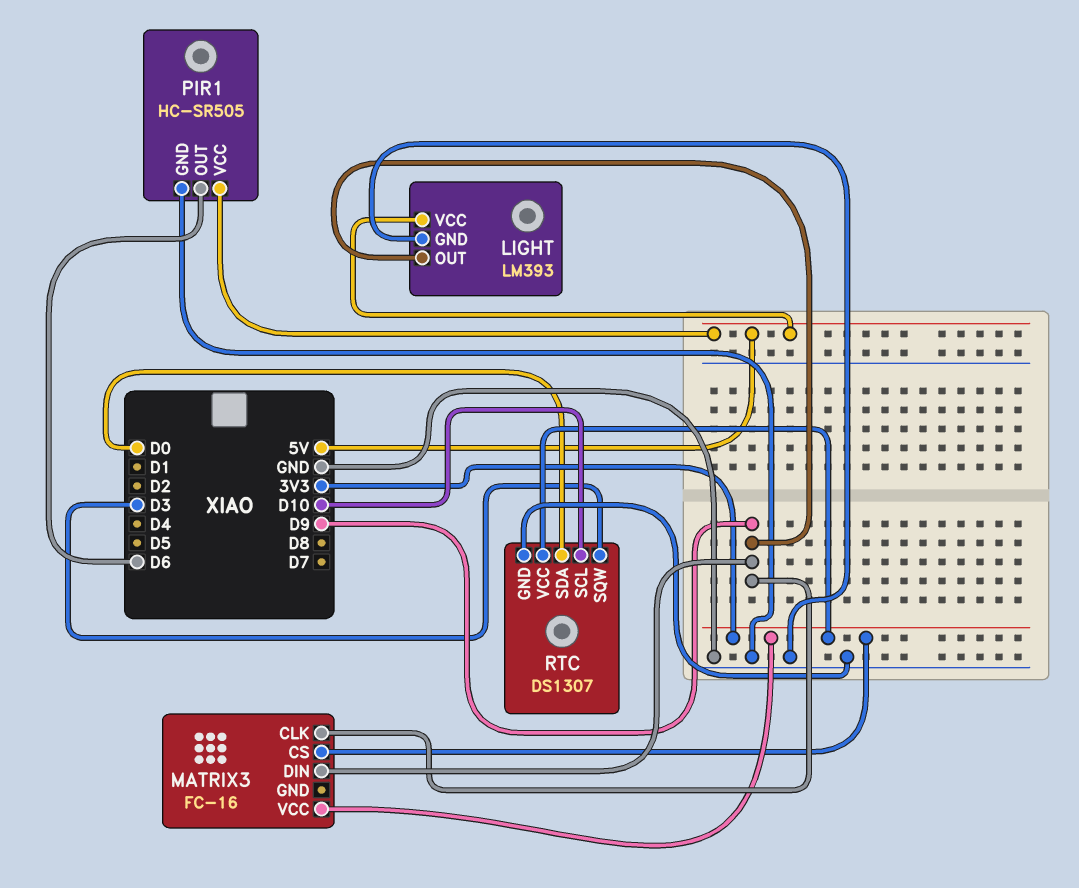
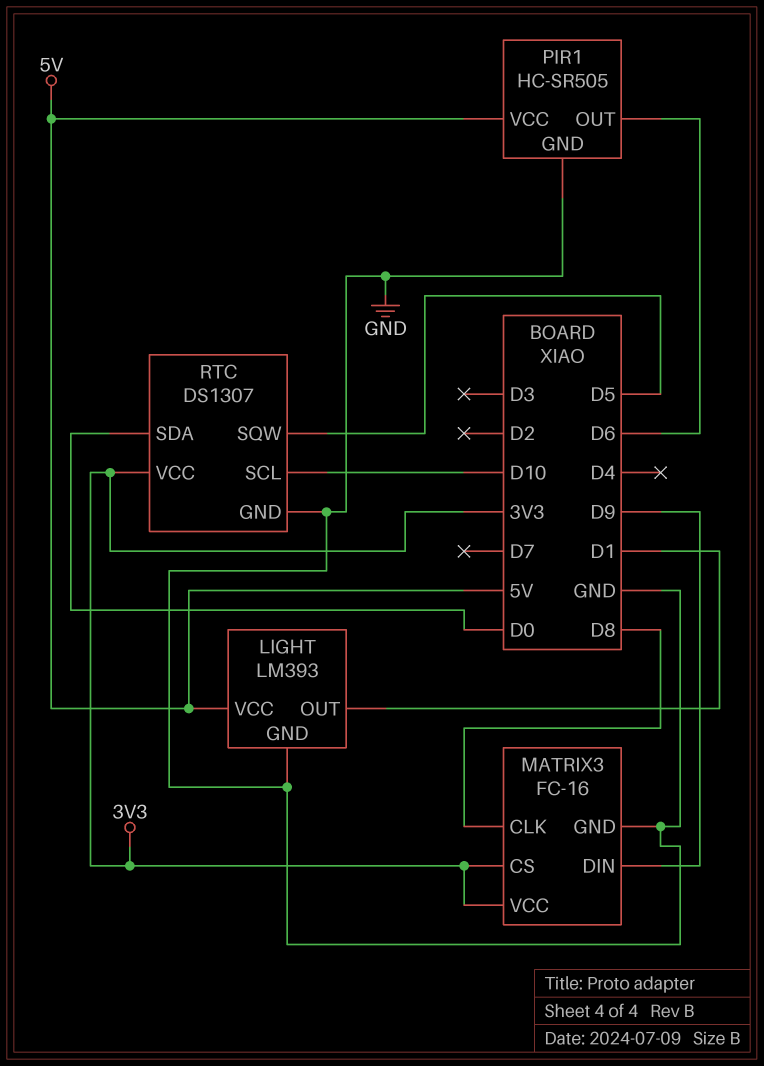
LIGHT pin OUT: D9 -> D1
MATRIX3 pin CLK: D9 -> D8
MATRIX3 pin GND: none -> GND
RTC pin SQW: D3 -> D5

